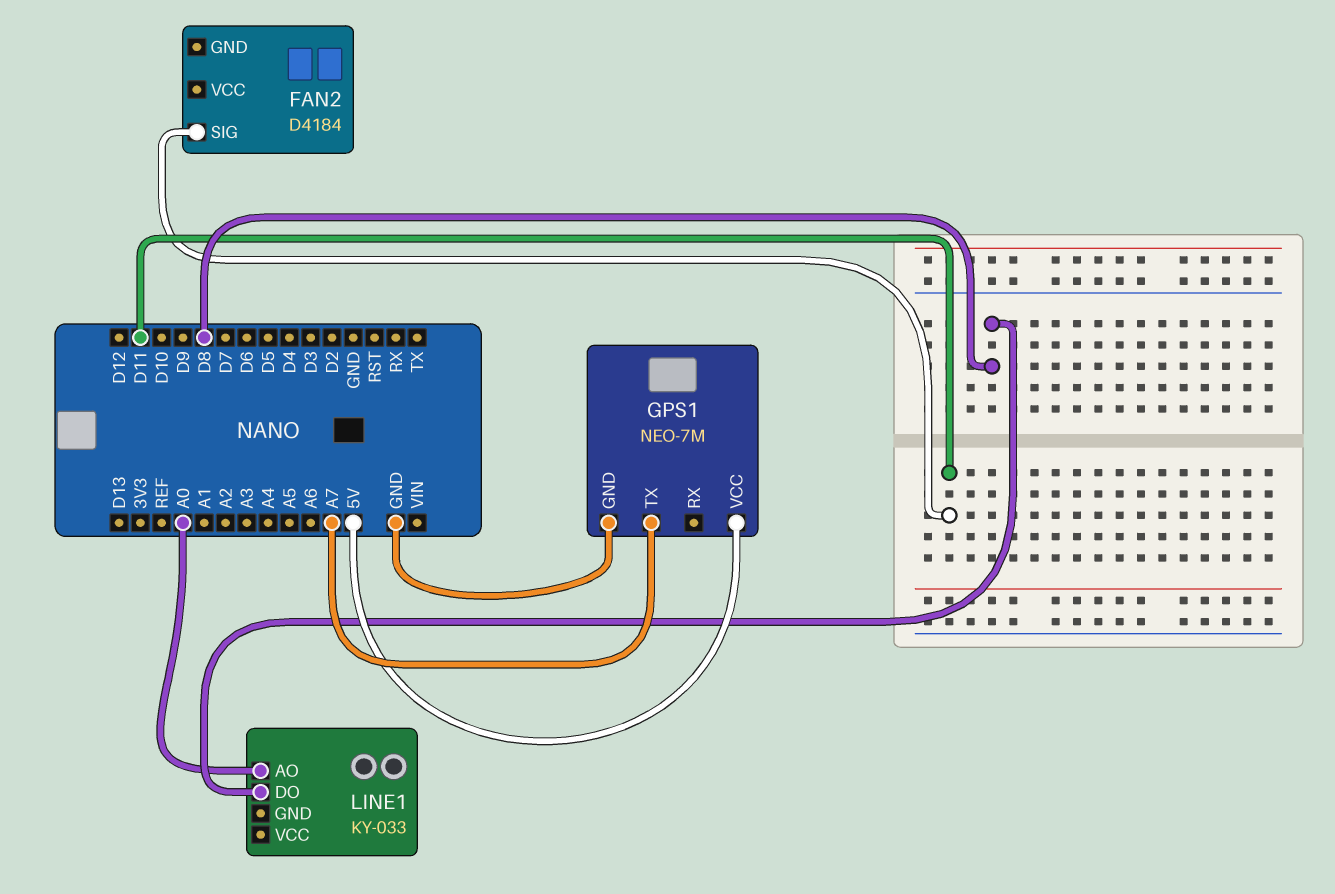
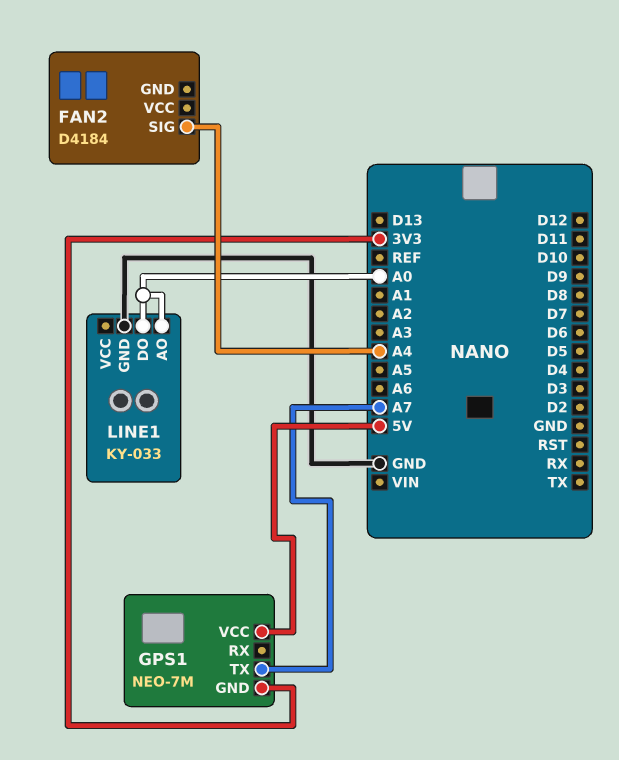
FAN2 pin SIG: D11 -> A4
GPS1 pin GND: GND -> 3V3
LINE1 pin DO: D8 -> A0
LINE1 pin GND: none -> GND

